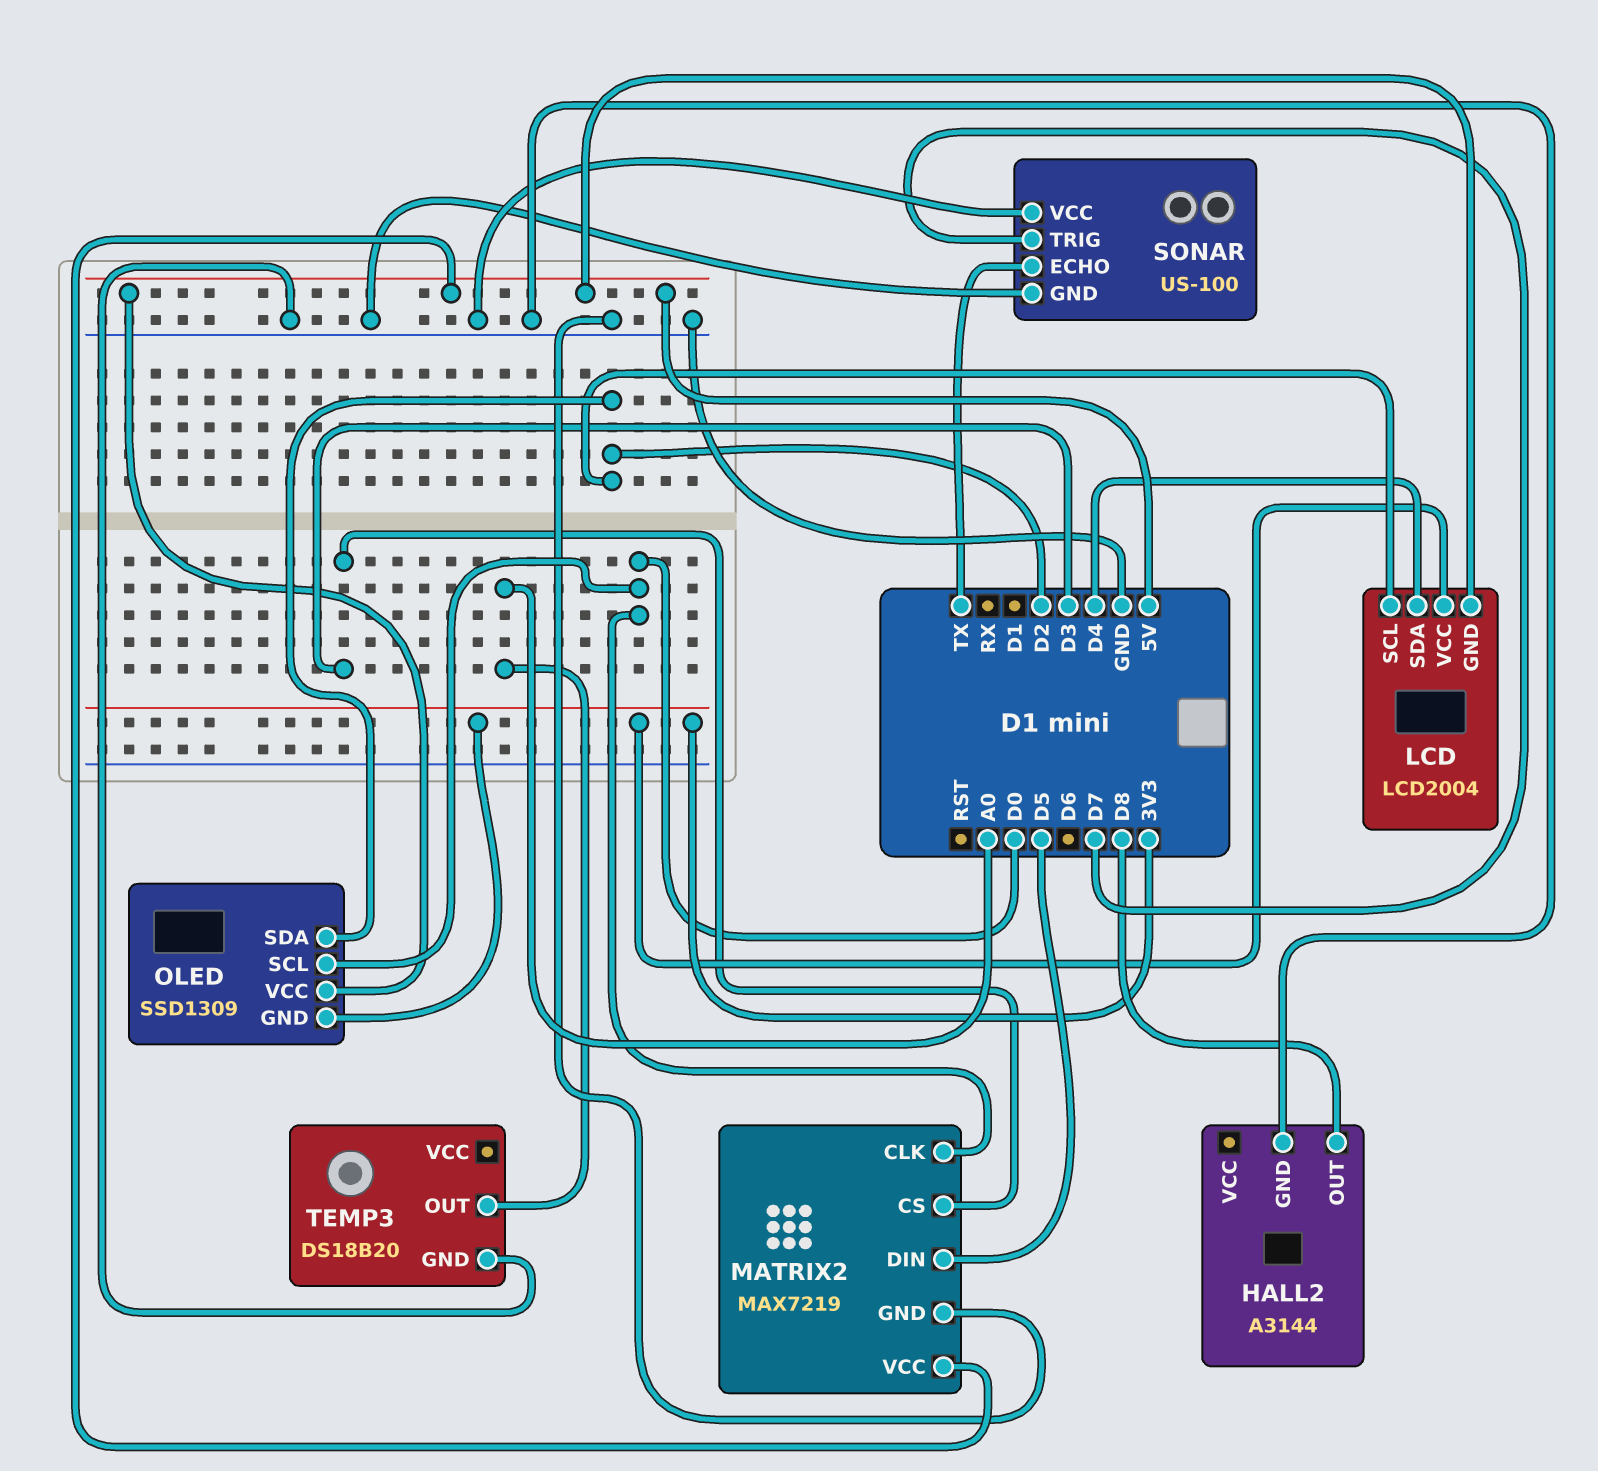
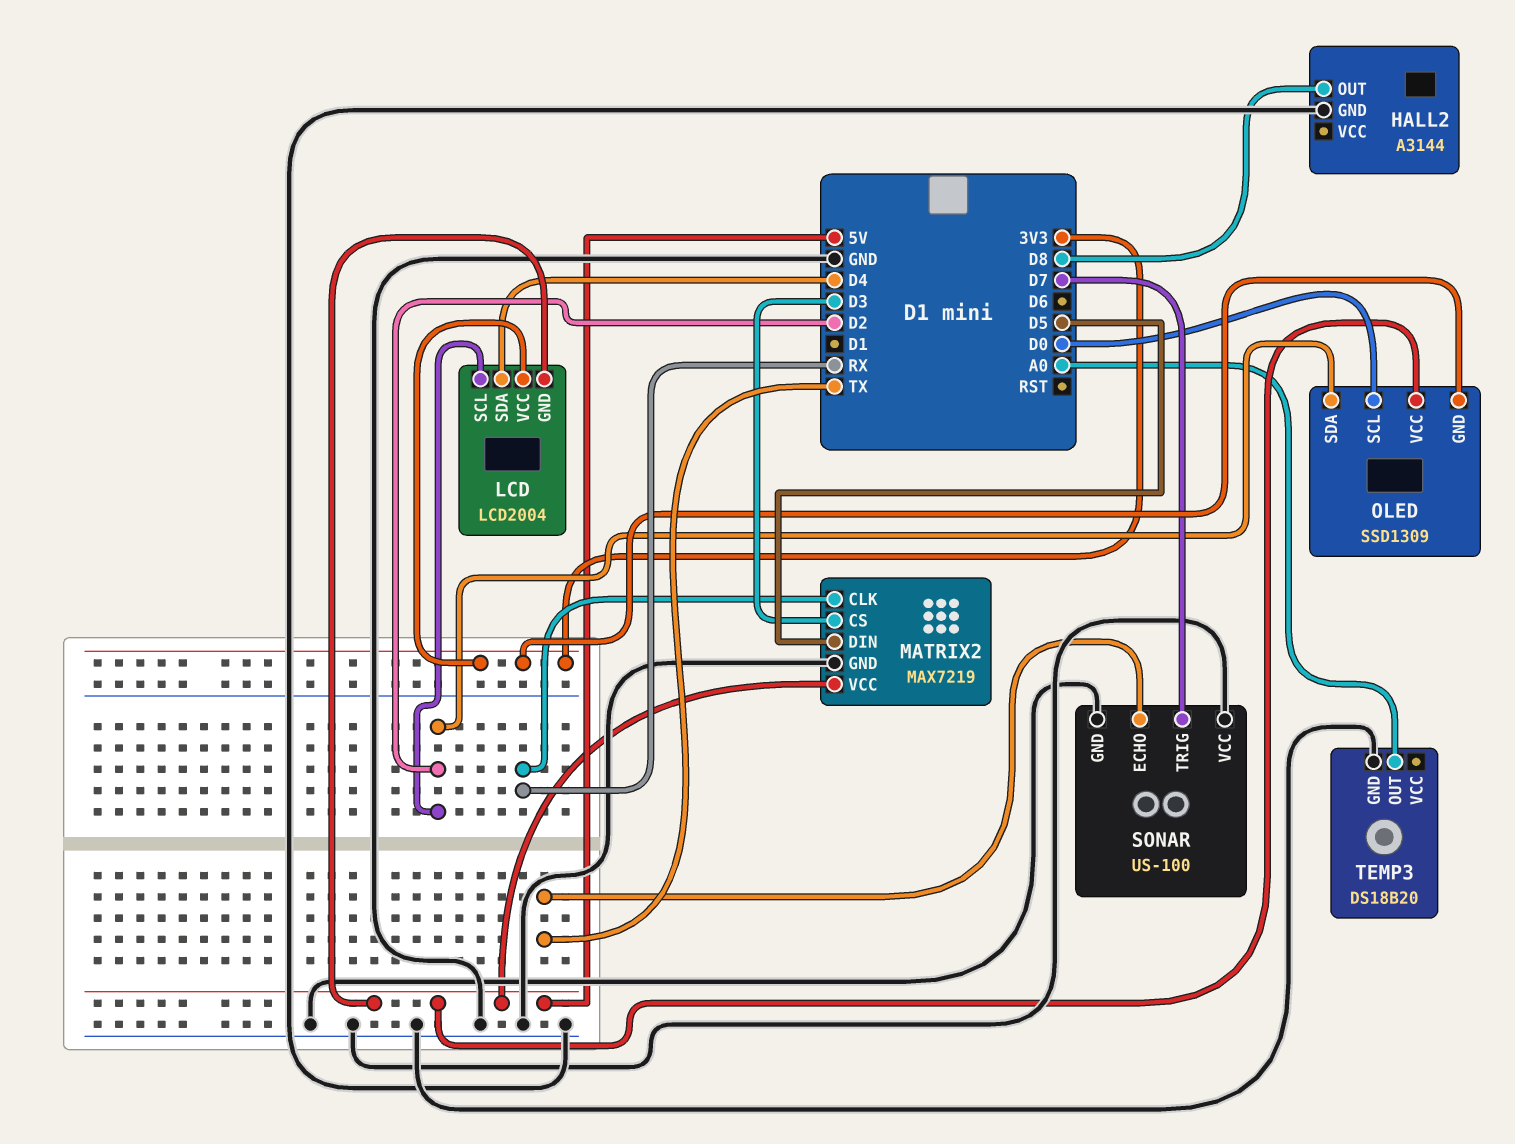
MATRIX2 pin CLK: D0 -> RX

